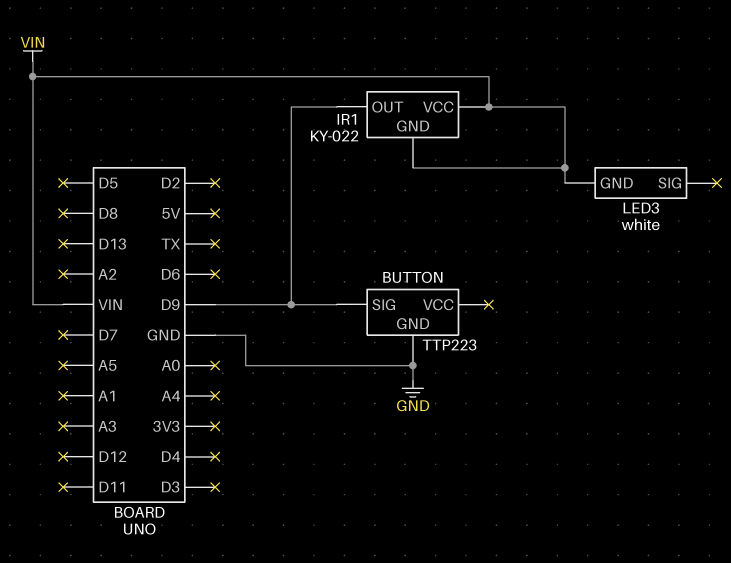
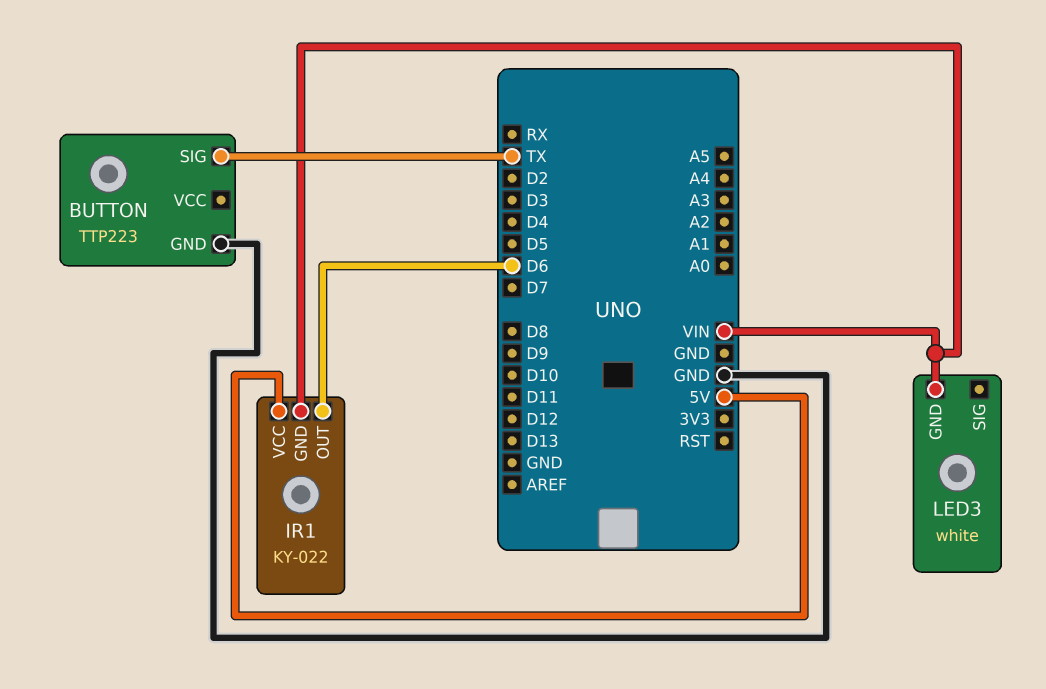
BUTTON pin SIG: D9 -> TX
IR1 pin OUT: D9 -> D6
IR1 pin VCC: VIN -> 5V

